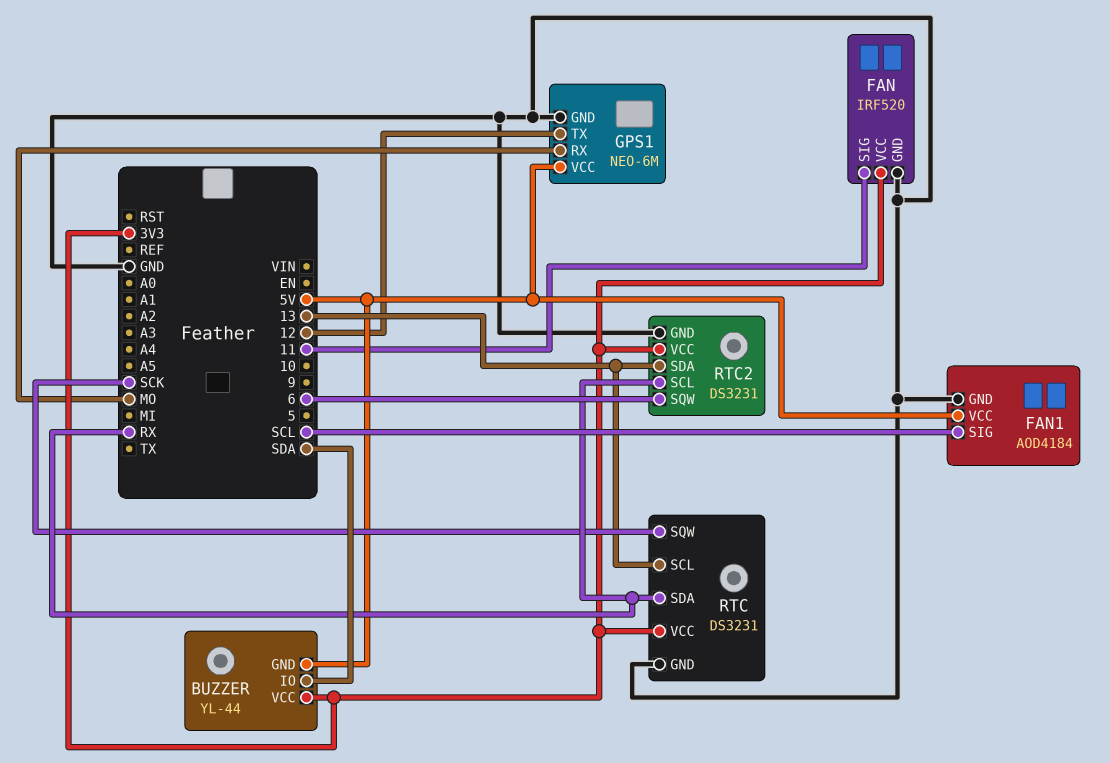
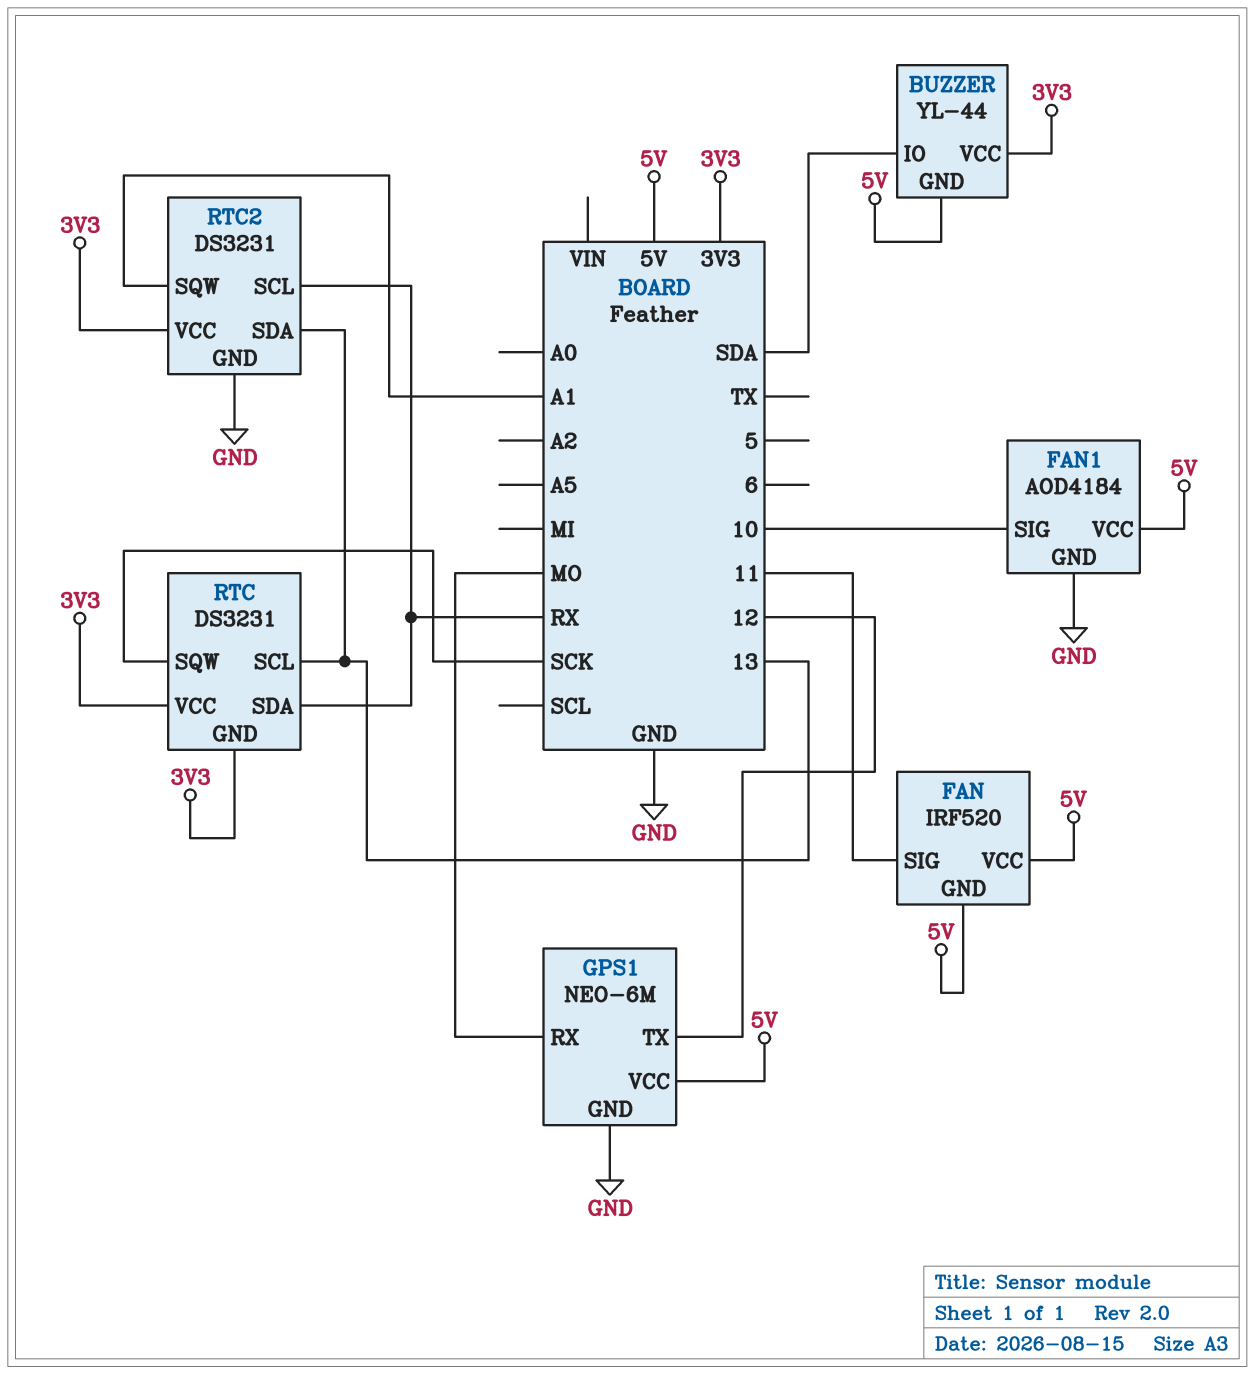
FAN pin GND: GND -> 5V
FAN pin VCC: 3V3 -> 5V
FAN1 pin SIG: SCL -> 10
RTC pin GND: GND -> 3V3
RTC2 pin SQW: 6 -> A1

